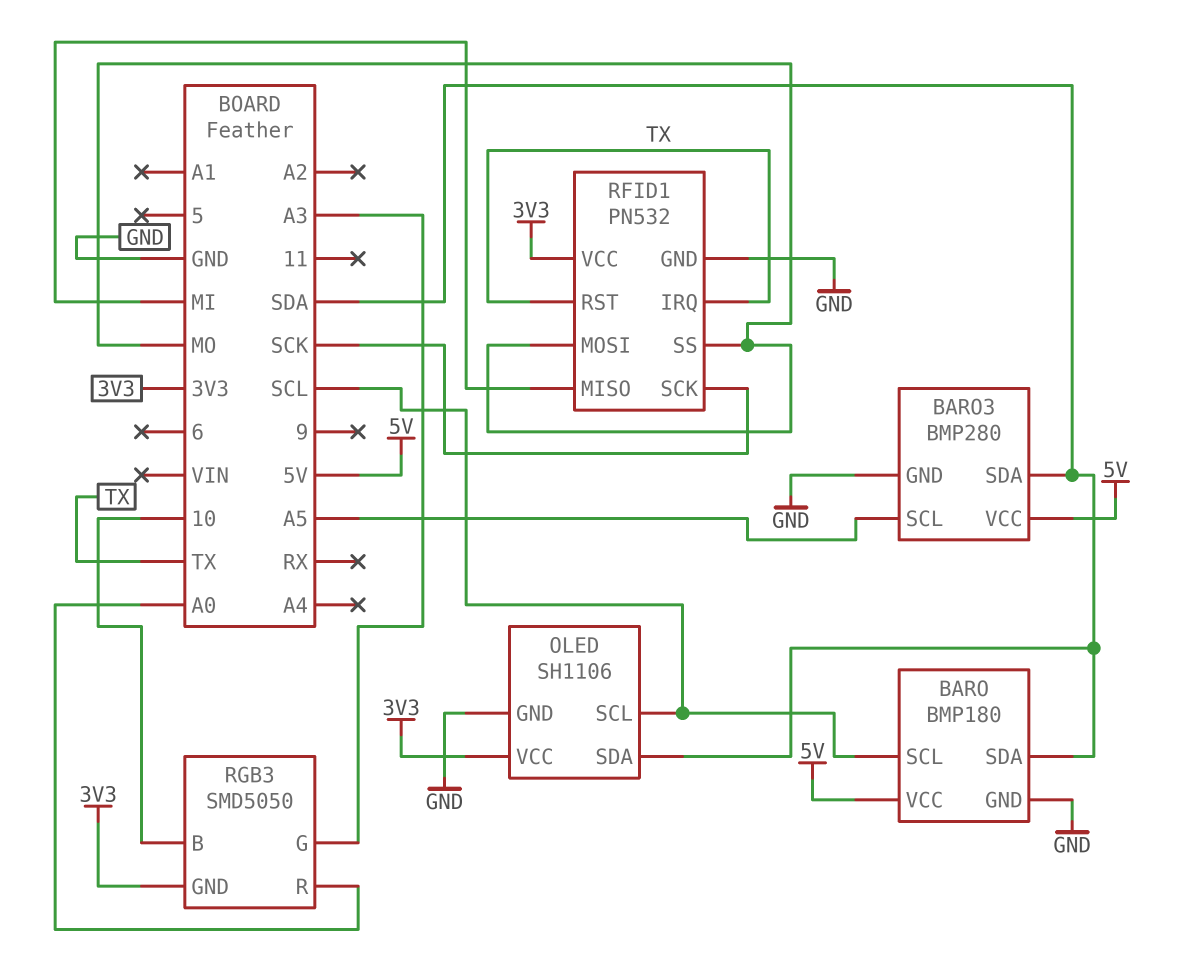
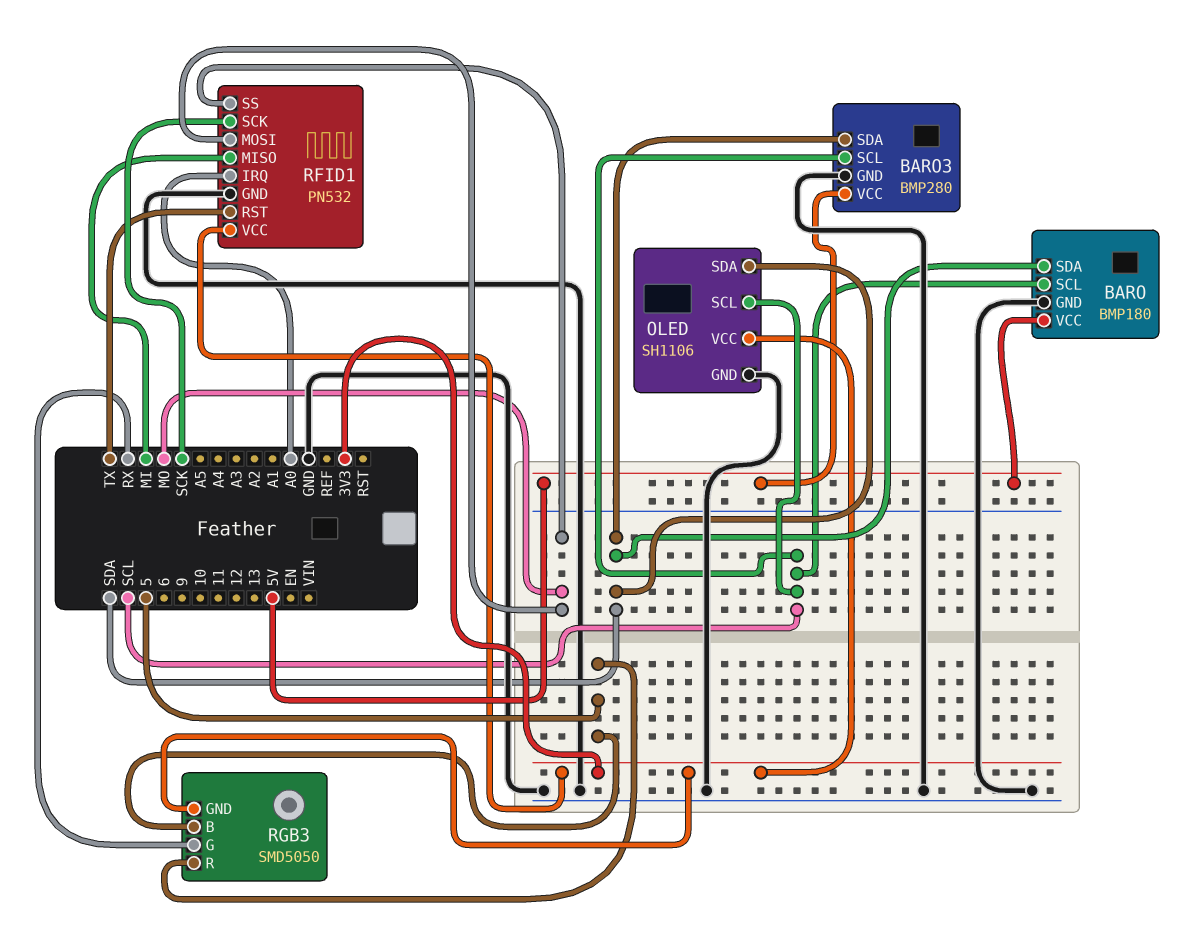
BARO3 pin SCL: A5 -> SCL
RFID1 pin IRQ: TX -> A0
RGB3 pin B: 10 -> 5
RGB3 pin G: A3 -> RX
RGB3 pin R: A0 -> 5

